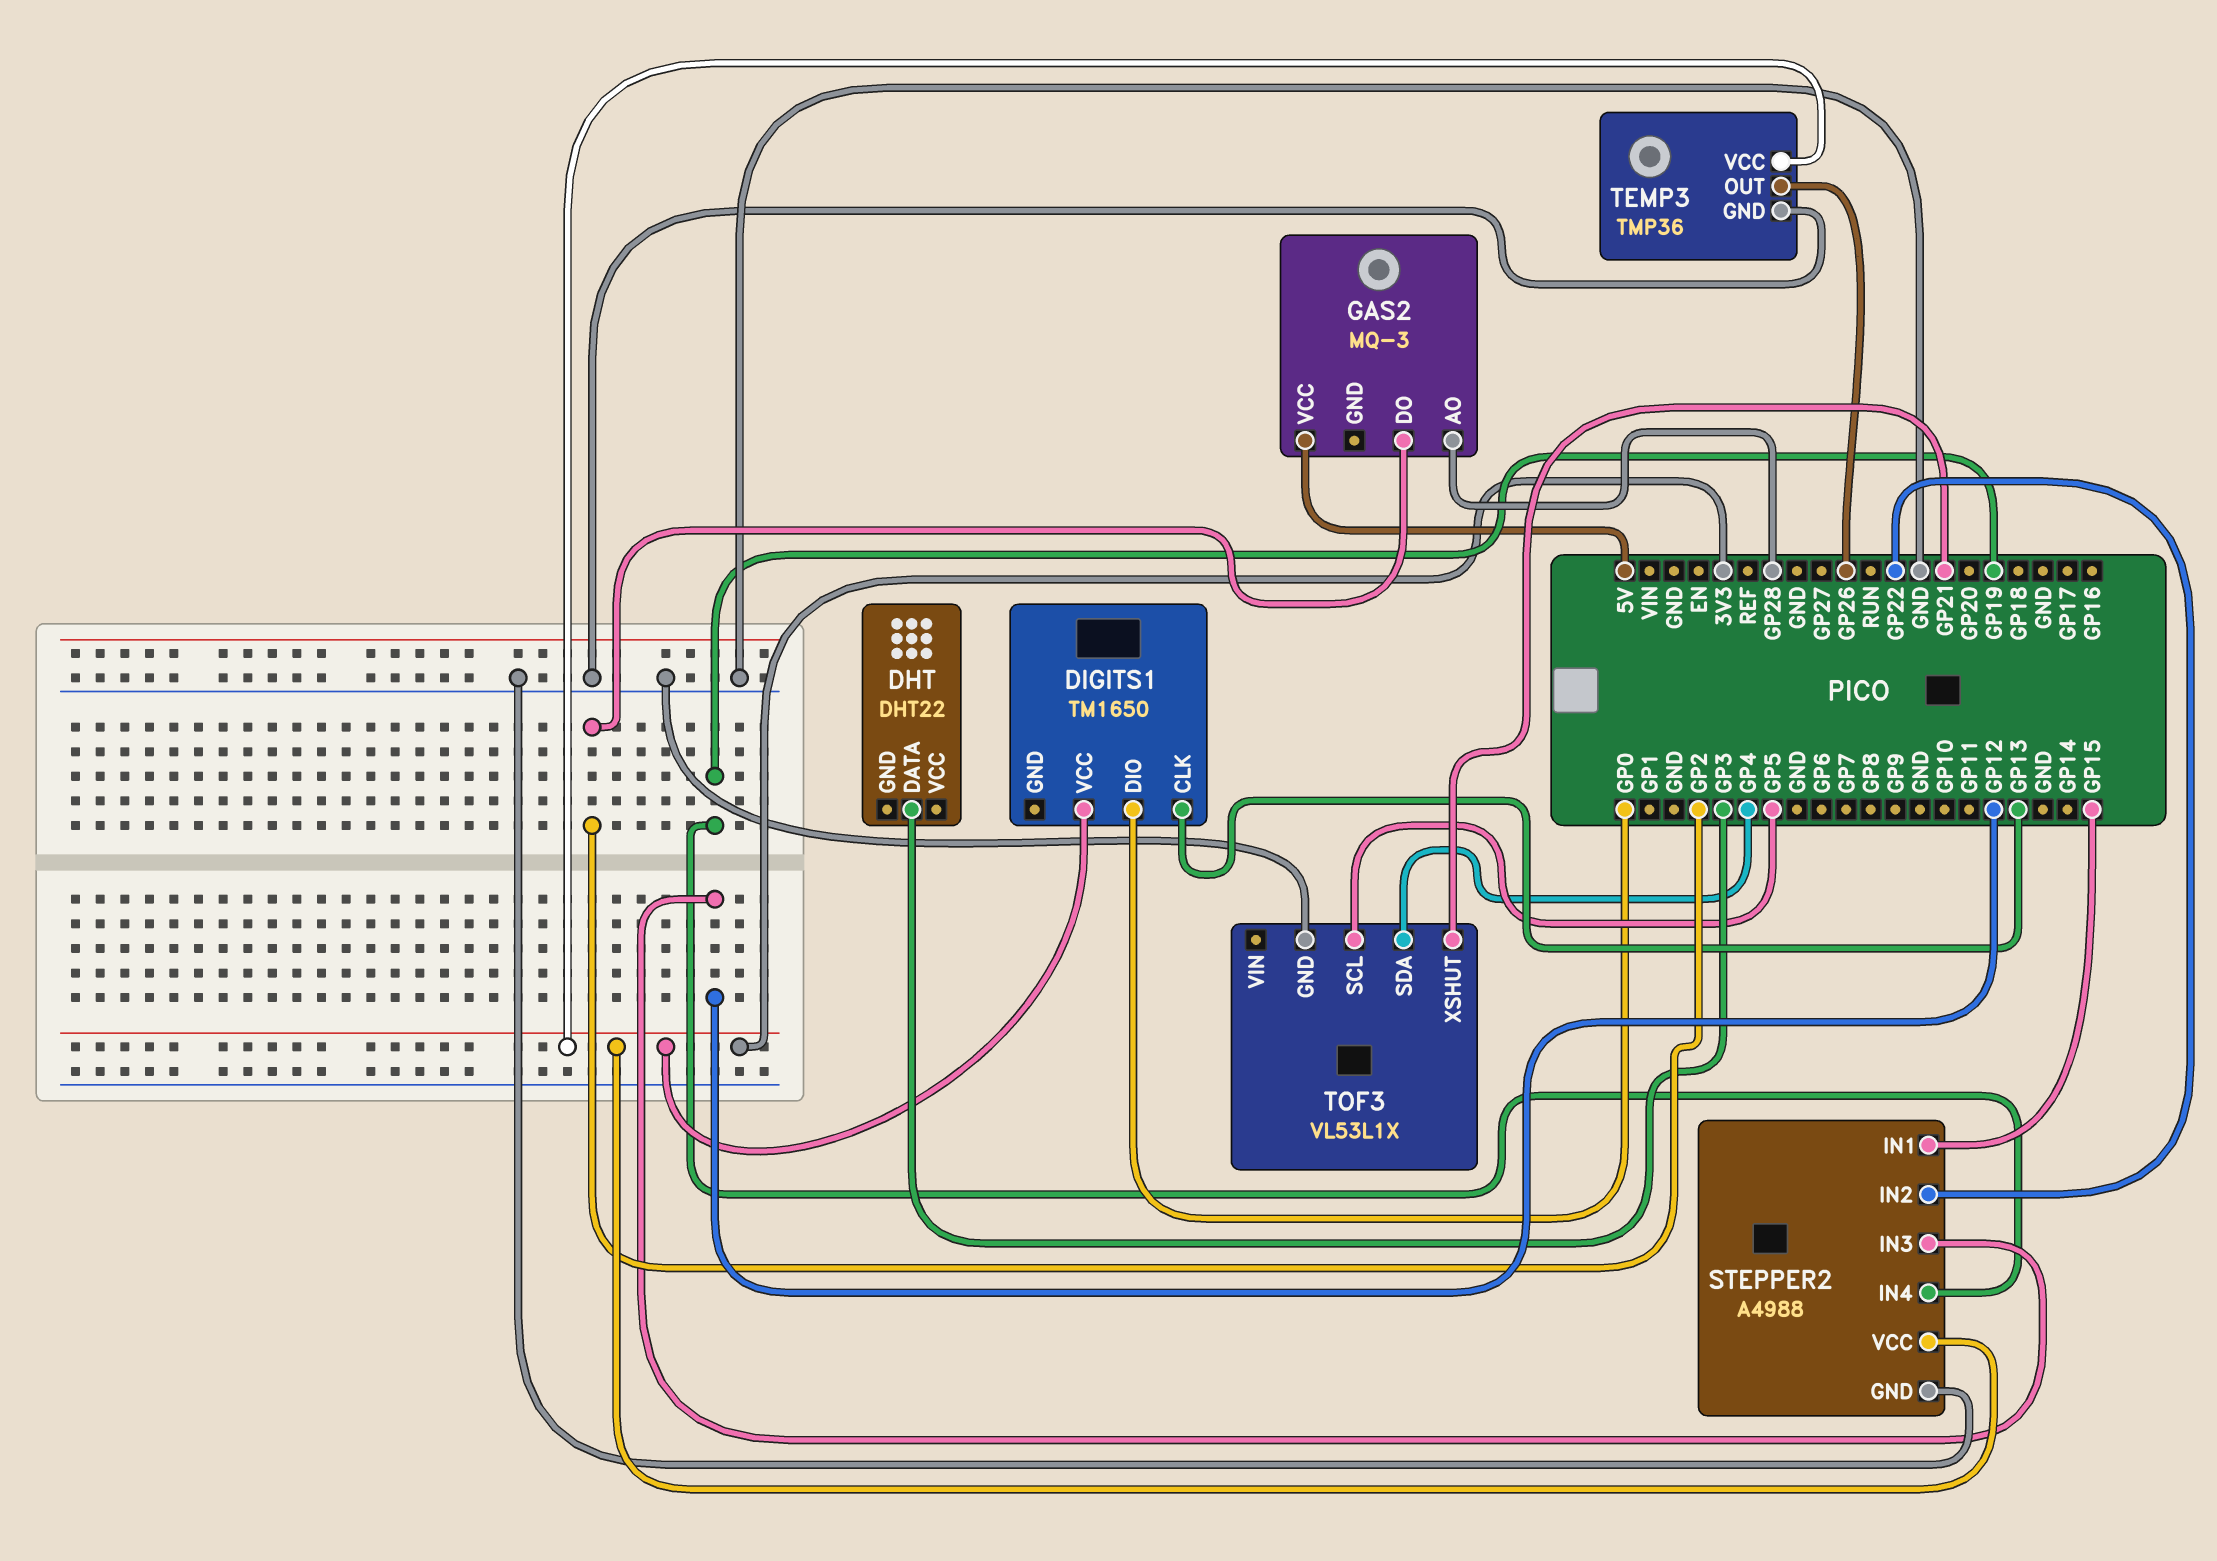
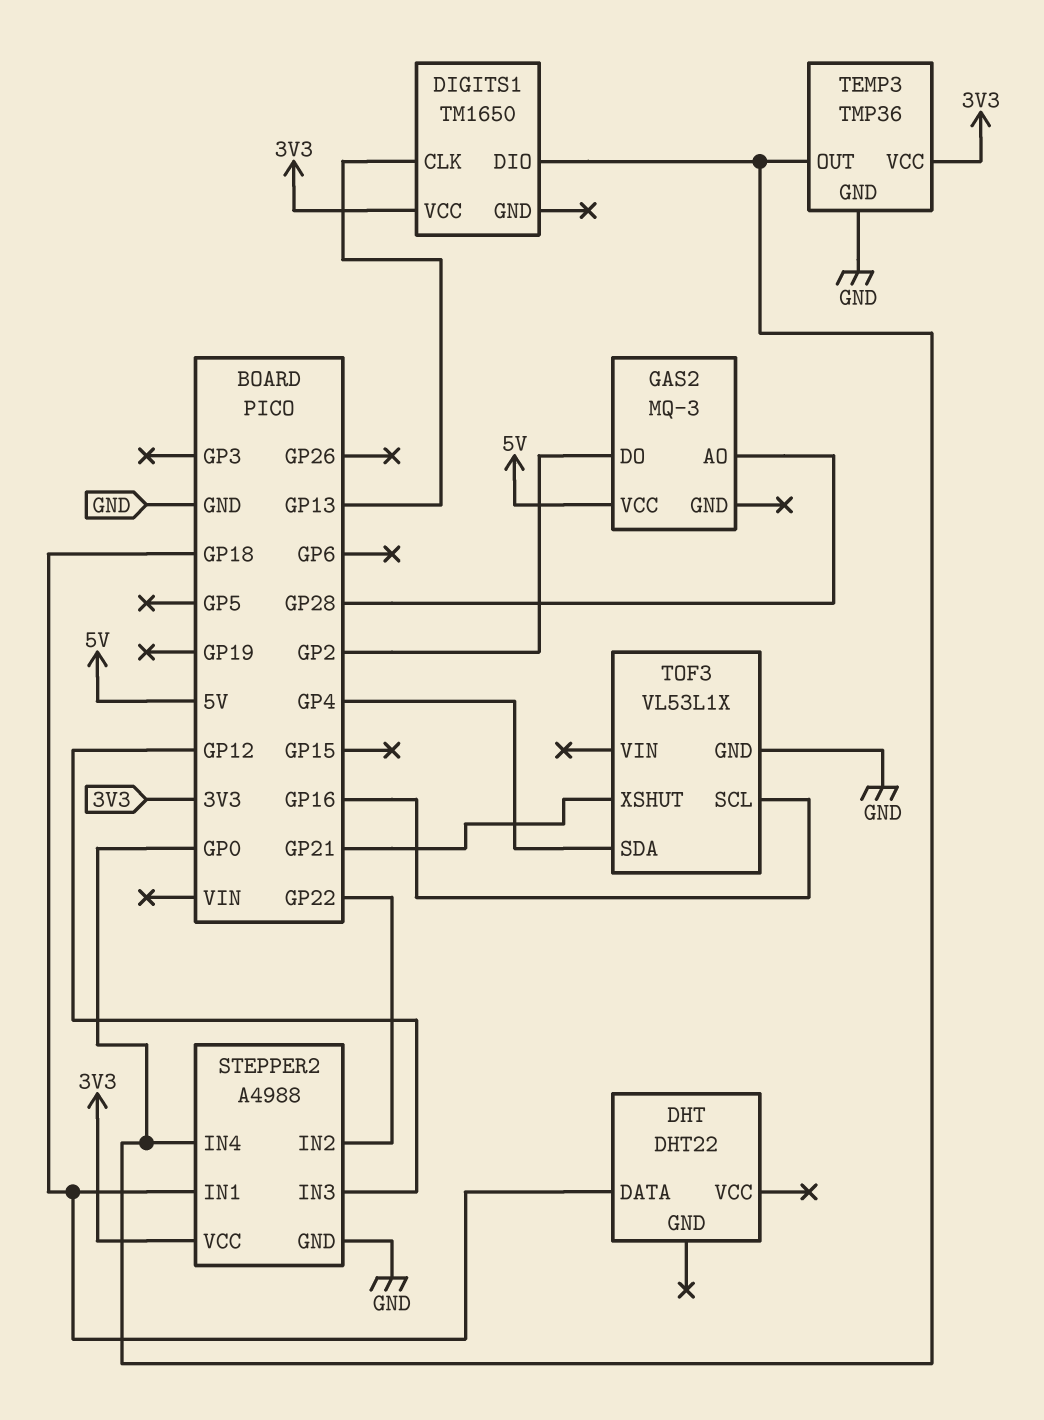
DHT pin DATA: GP3 -> GP18
STEPPER2 pin IN1: GP15 -> GP18
STEPPER2 pin IN4: GP19 -> GP0
TEMP3 pin OUT: GP26 -> GP0
TOF3 pin SCL: GP5 -> GP16

